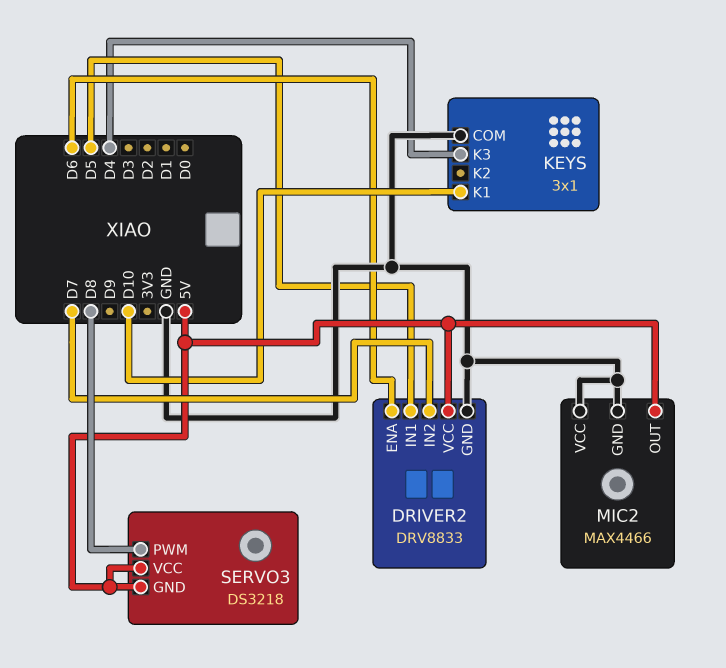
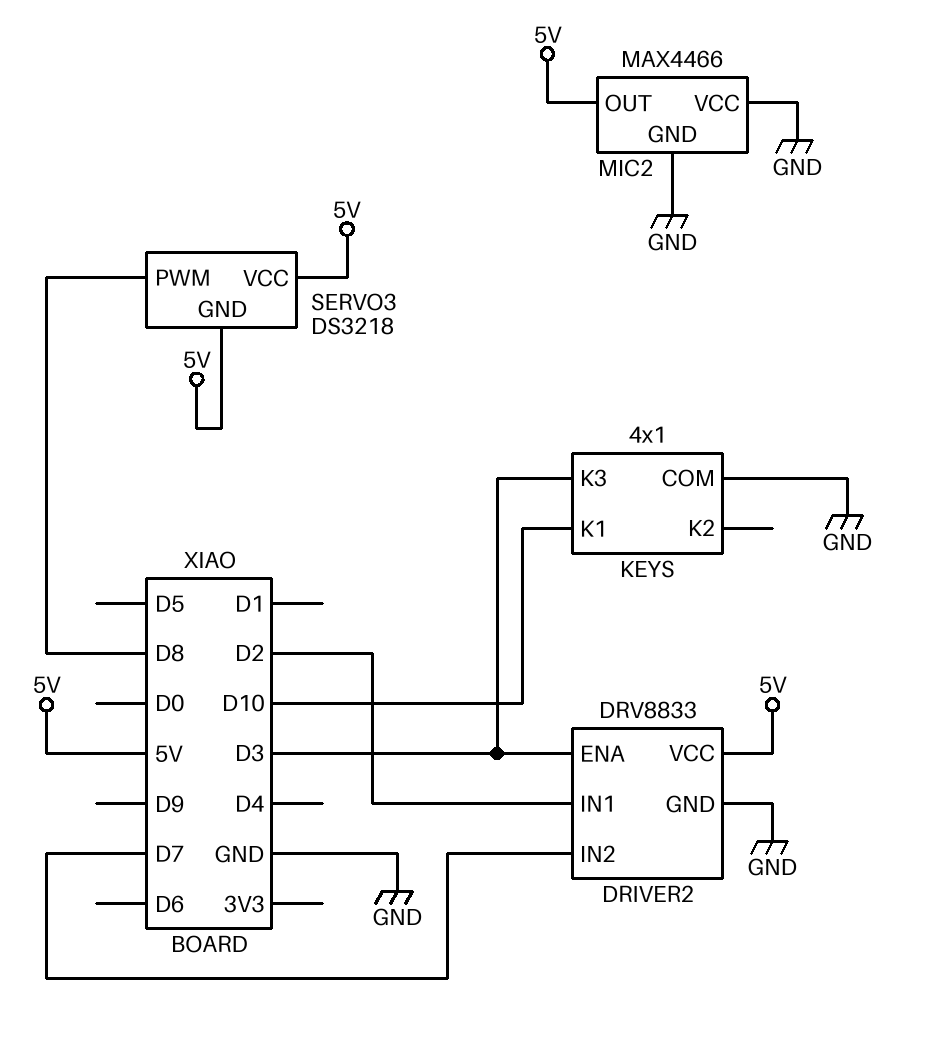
DRIVER2 pin ENA: D6 -> D3
DRIVER2 pin IN1: D5 -> D2
KEYS: 3x1 -> 4x1
KEYS pin K3: D4 -> D3

